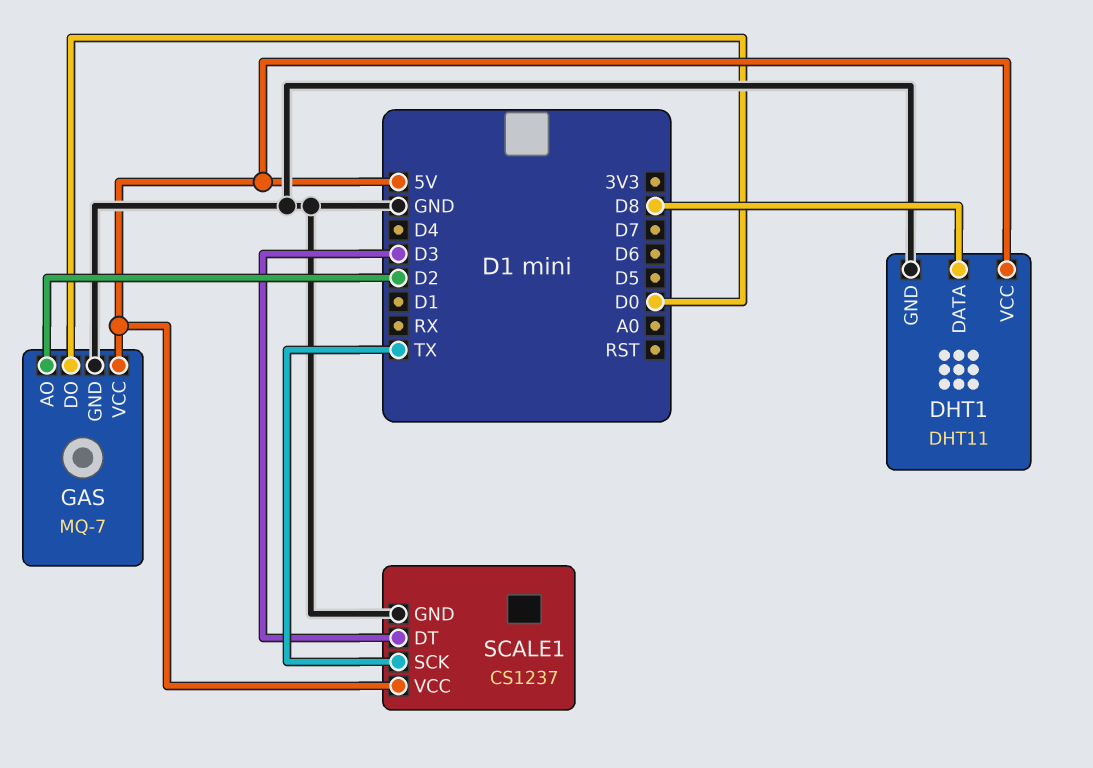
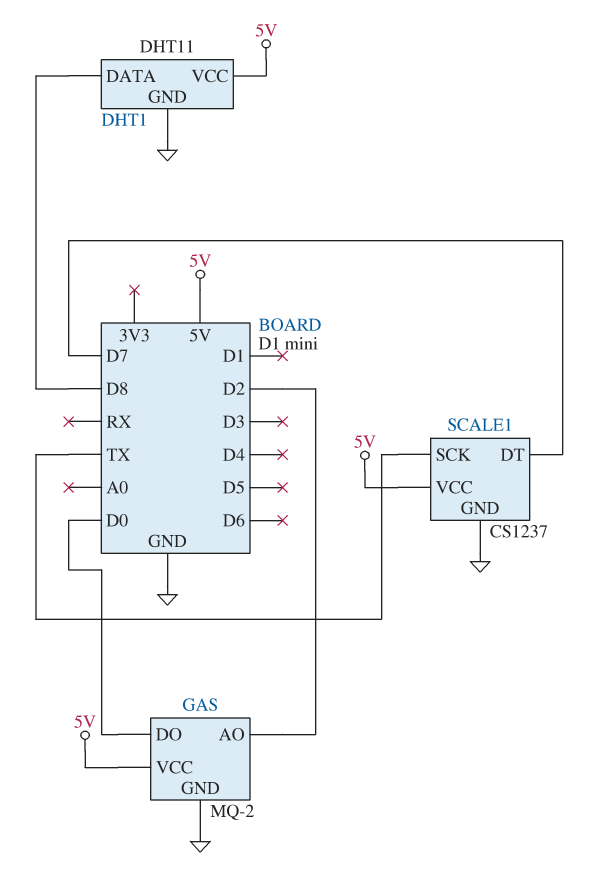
GAS: MQ-7 -> MQ-2
SCALE1 pin DT: D3 -> D7

